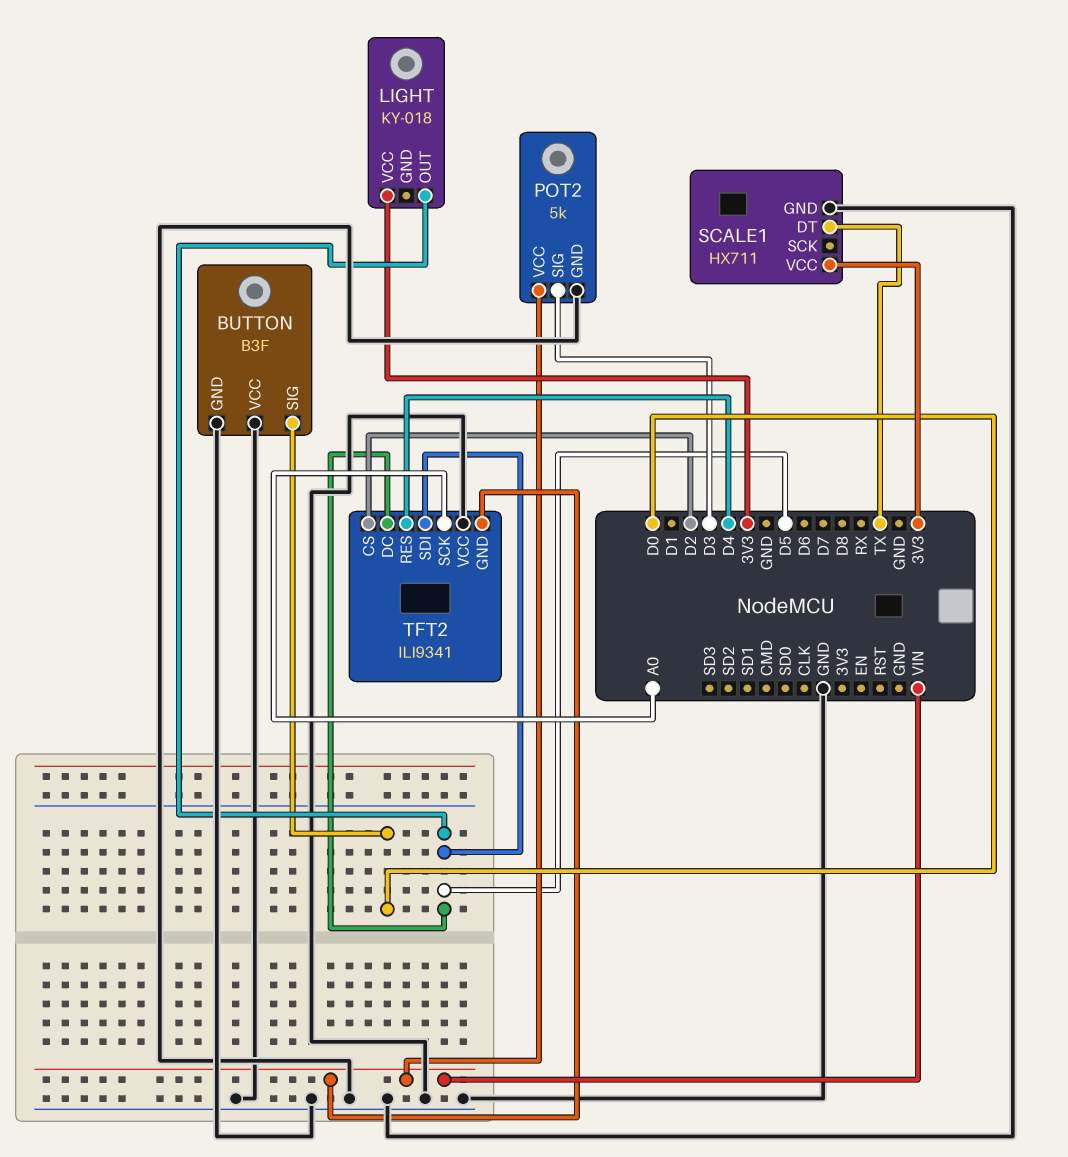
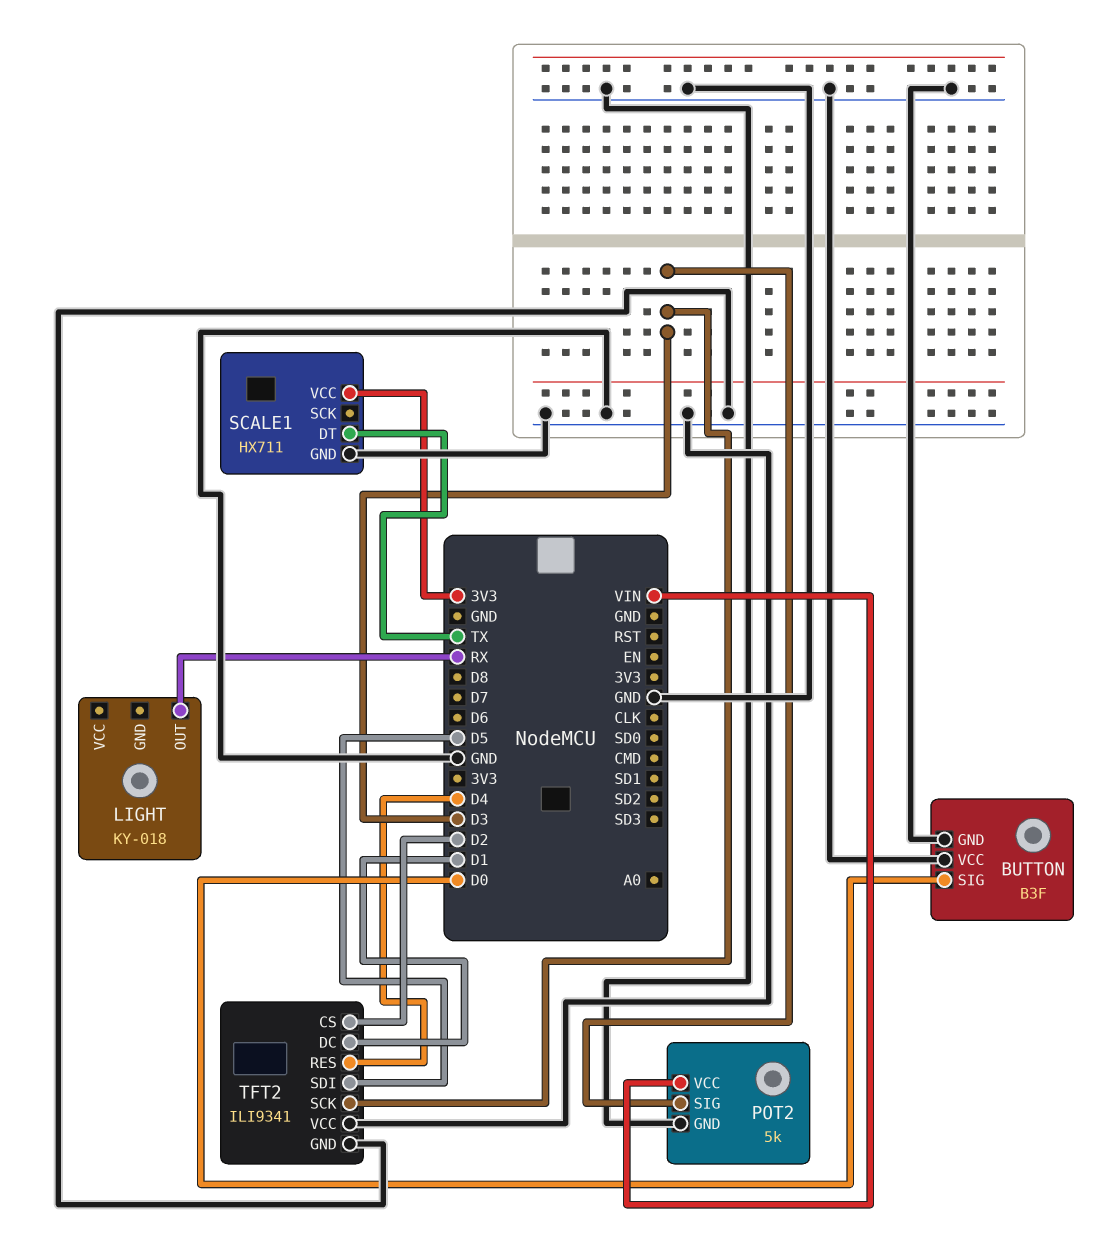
LIGHT pin OUT: D5 -> RX
LIGHT pin VCC: 3V3 -> none
TFT2 pin DC: D5 -> D1
TFT2 pin GND: VIN -> GND
TFT2 pin SCK: A0 -> D3

